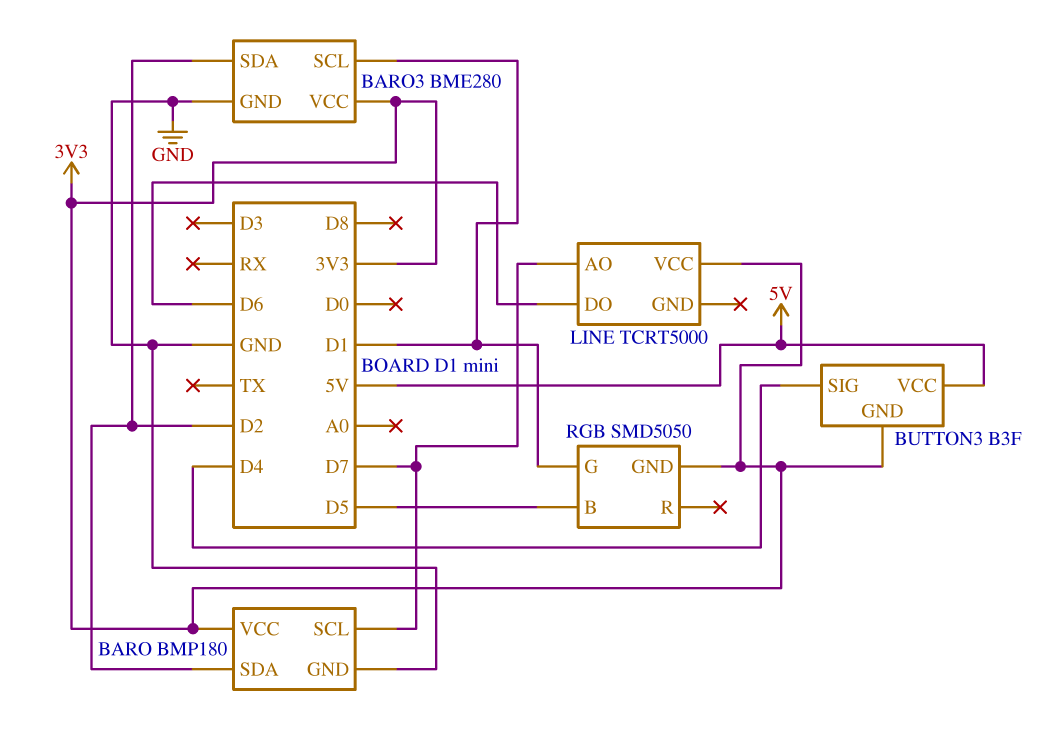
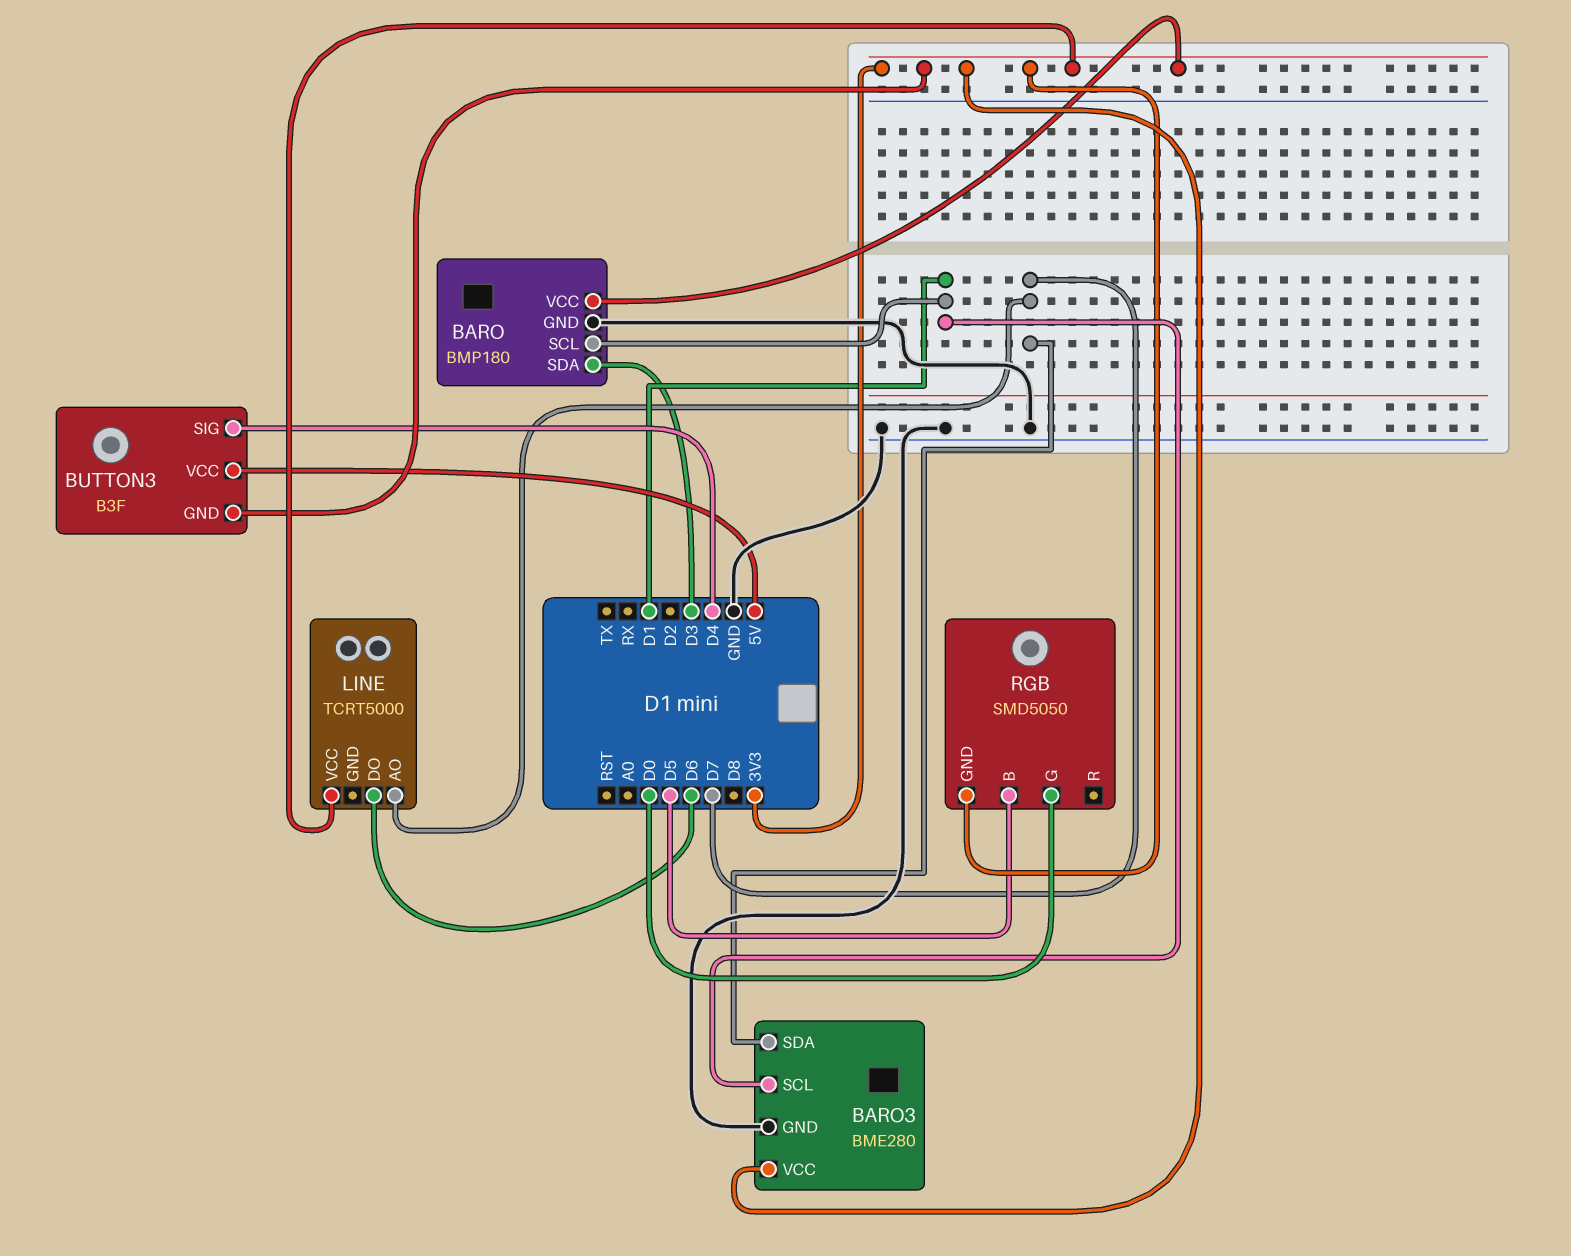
BARO pin SCL: D7 -> D1
BARO pin SDA: D2 -> D3
BARO3 pin SDA: D2 -> D7
RGB pin G: D1 -> D0

